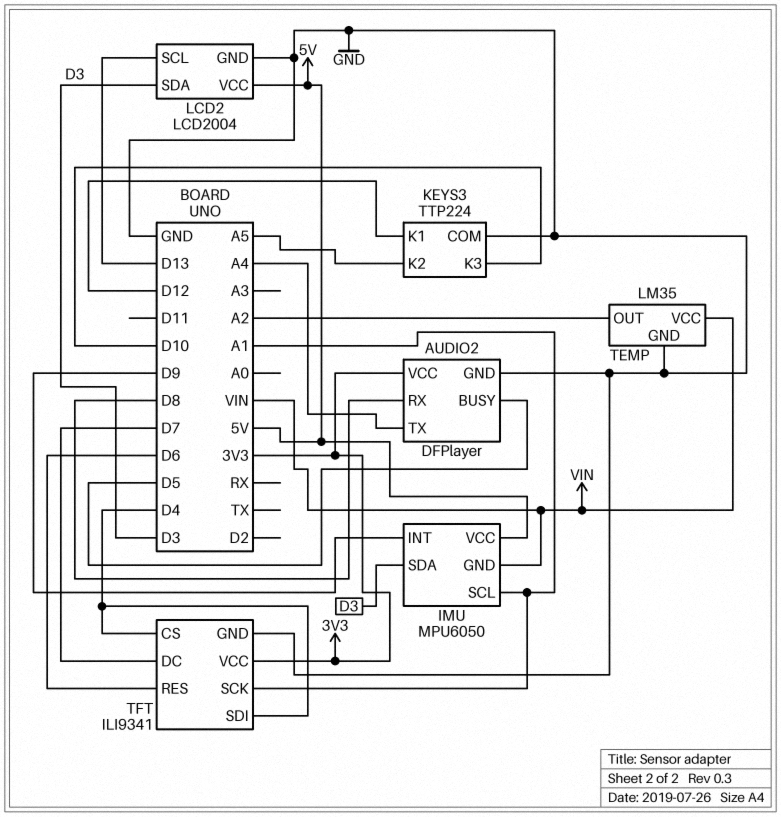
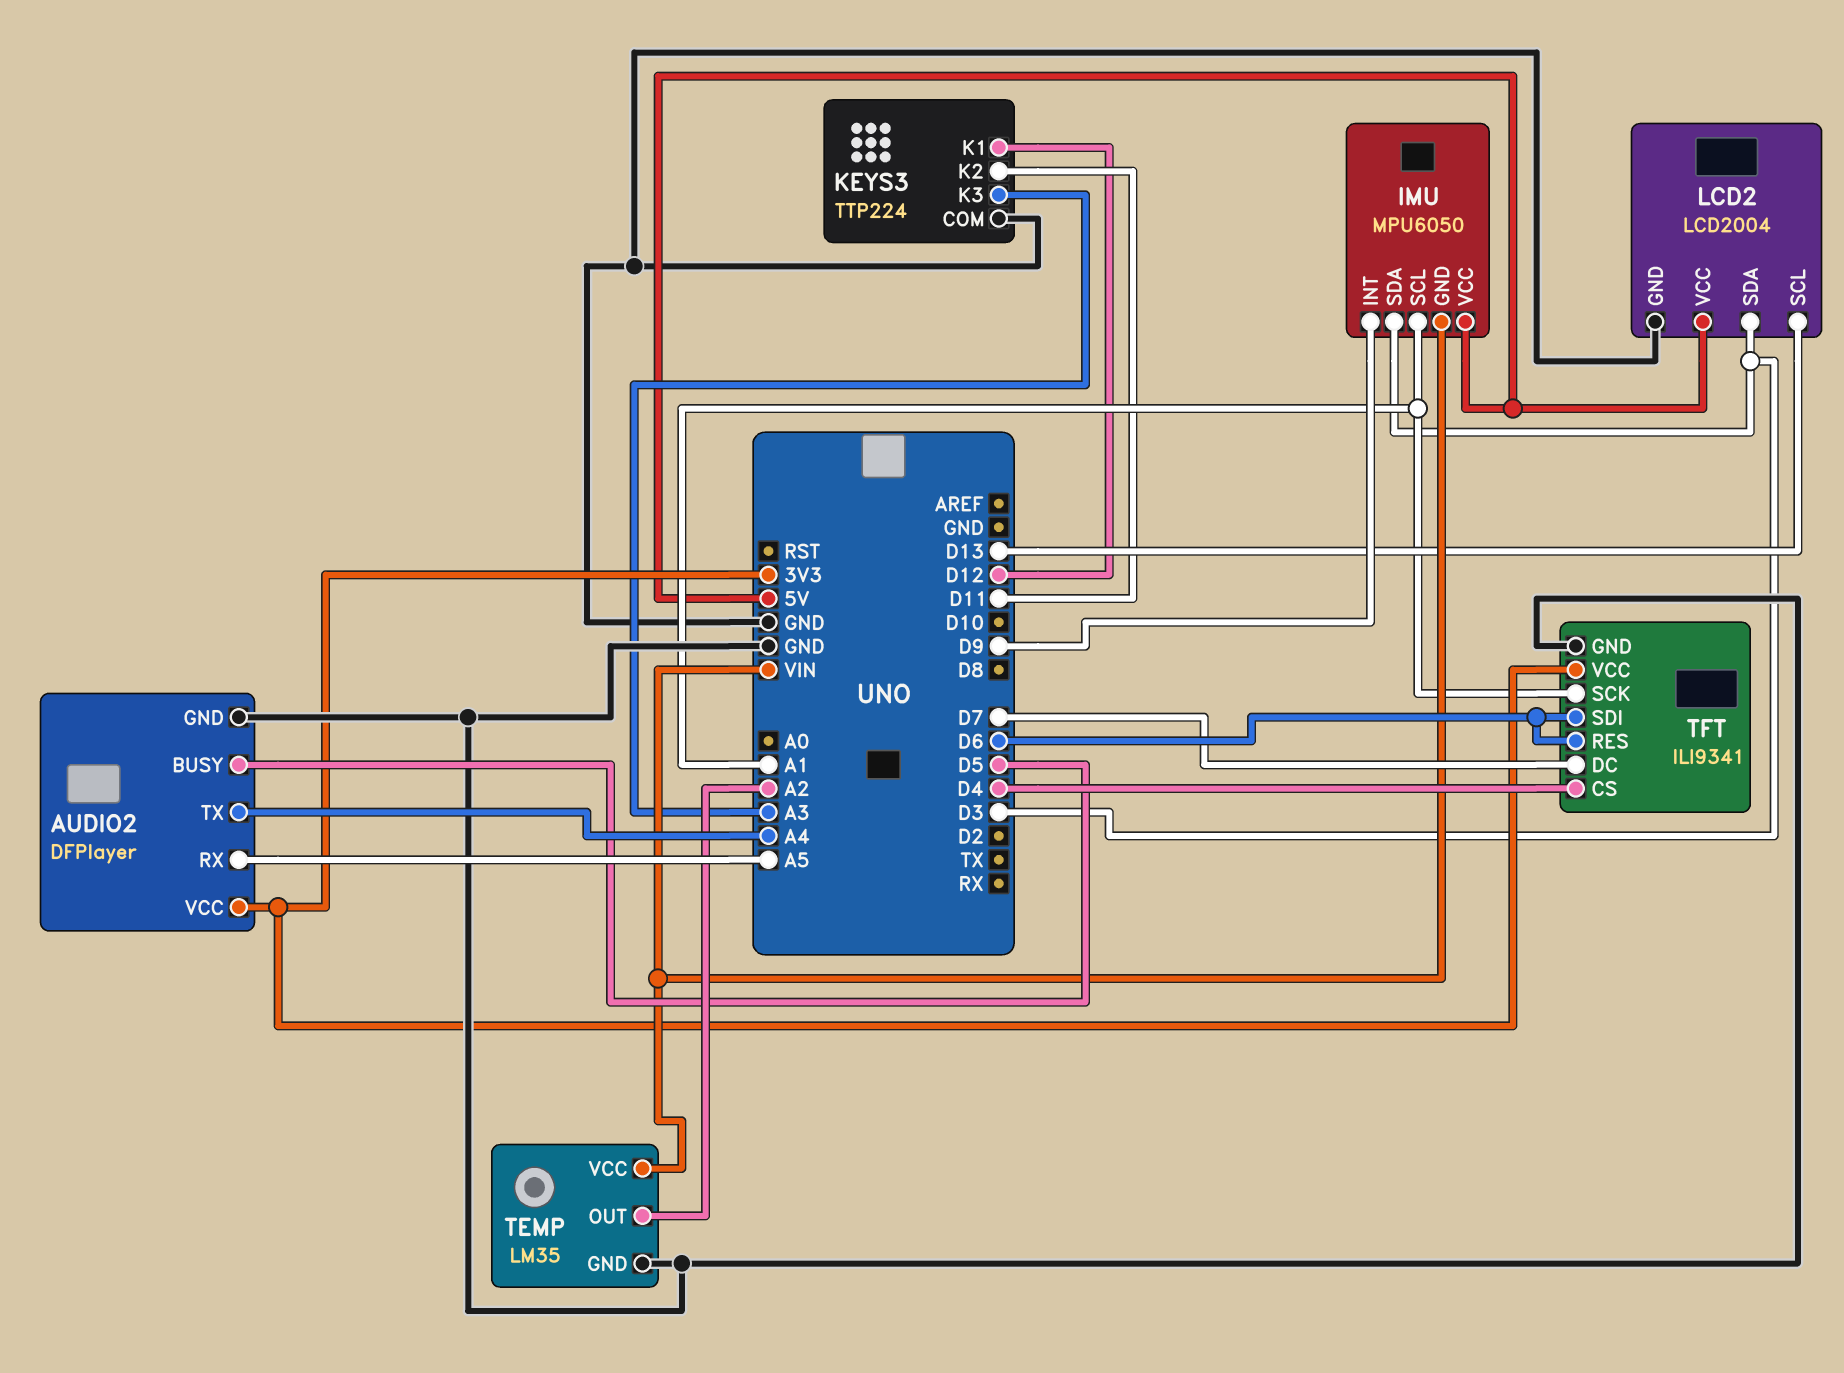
AUDIO2 pin RX: D8 -> A5
KEYS3 pin K2: A5 -> D11
KEYS3 pin K3: D10 -> A3
TFT pin SDI: D4 -> D6

